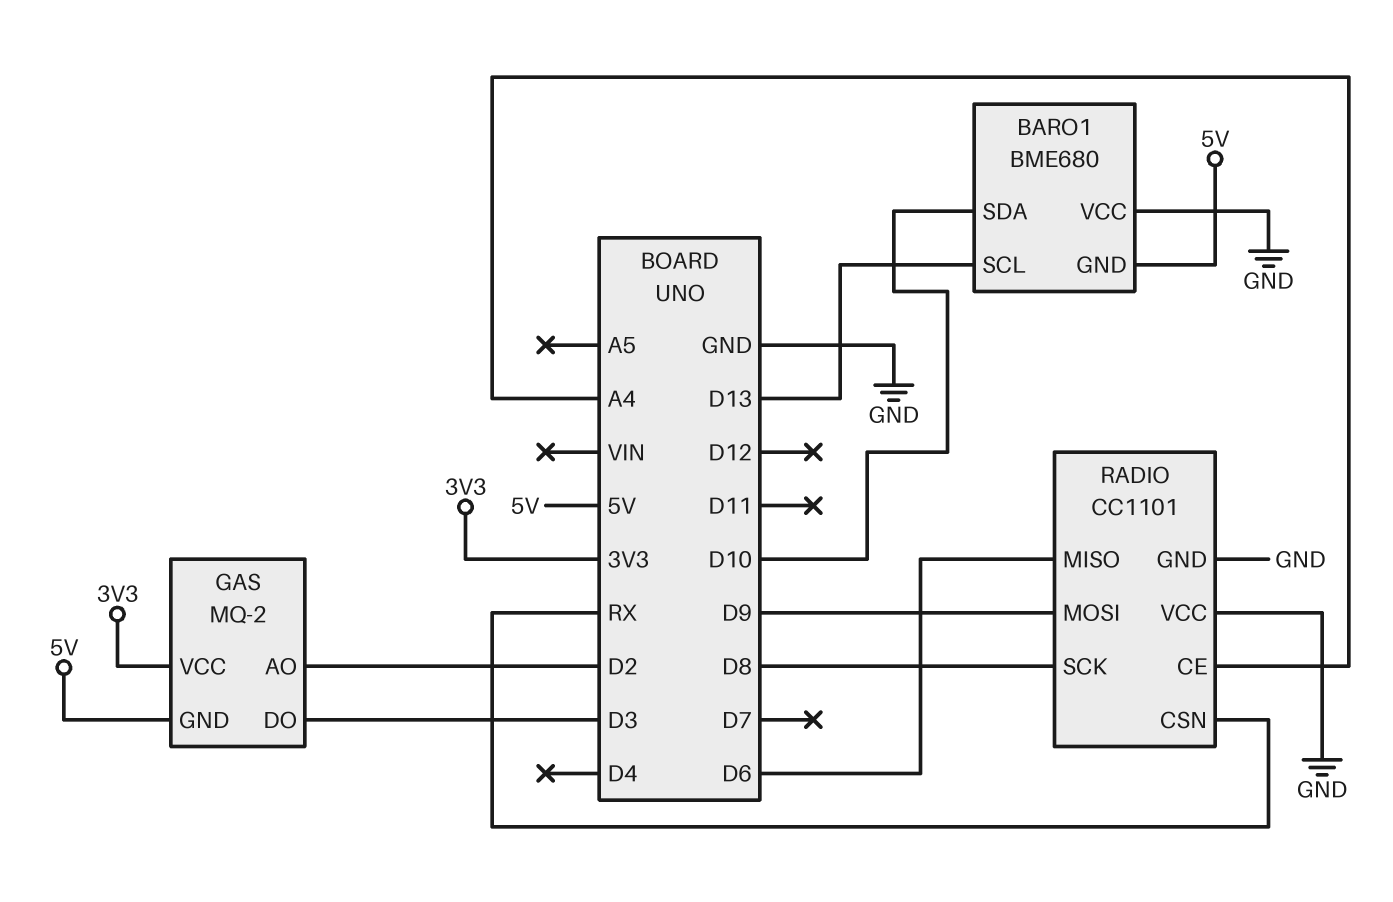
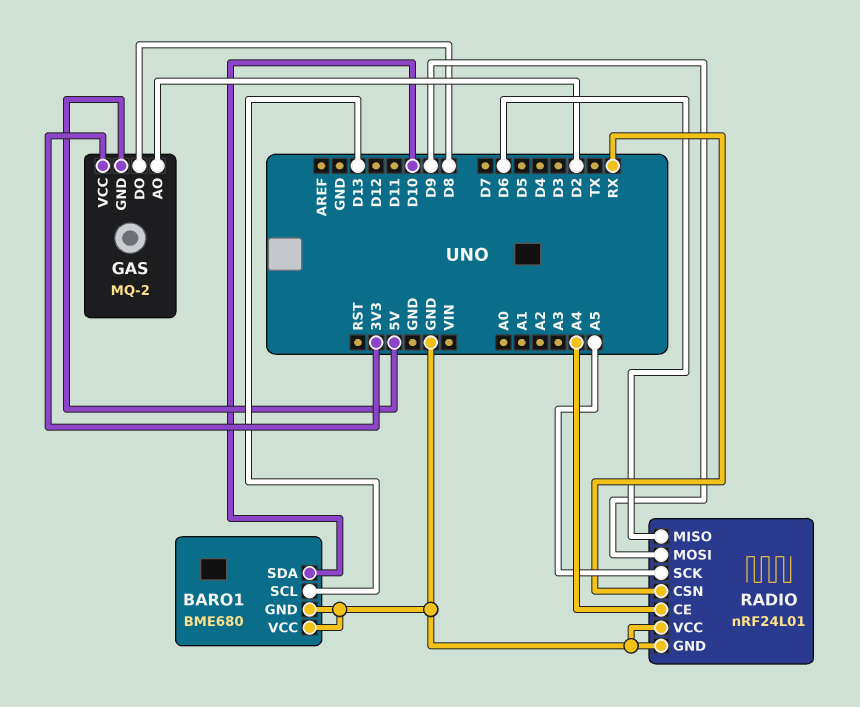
BARO1 pin GND: 5V -> GND
GAS pin DO: D3 -> D8
RADIO: CC1101 -> nRF24L01
RADIO pin SCK: D8 -> A5

